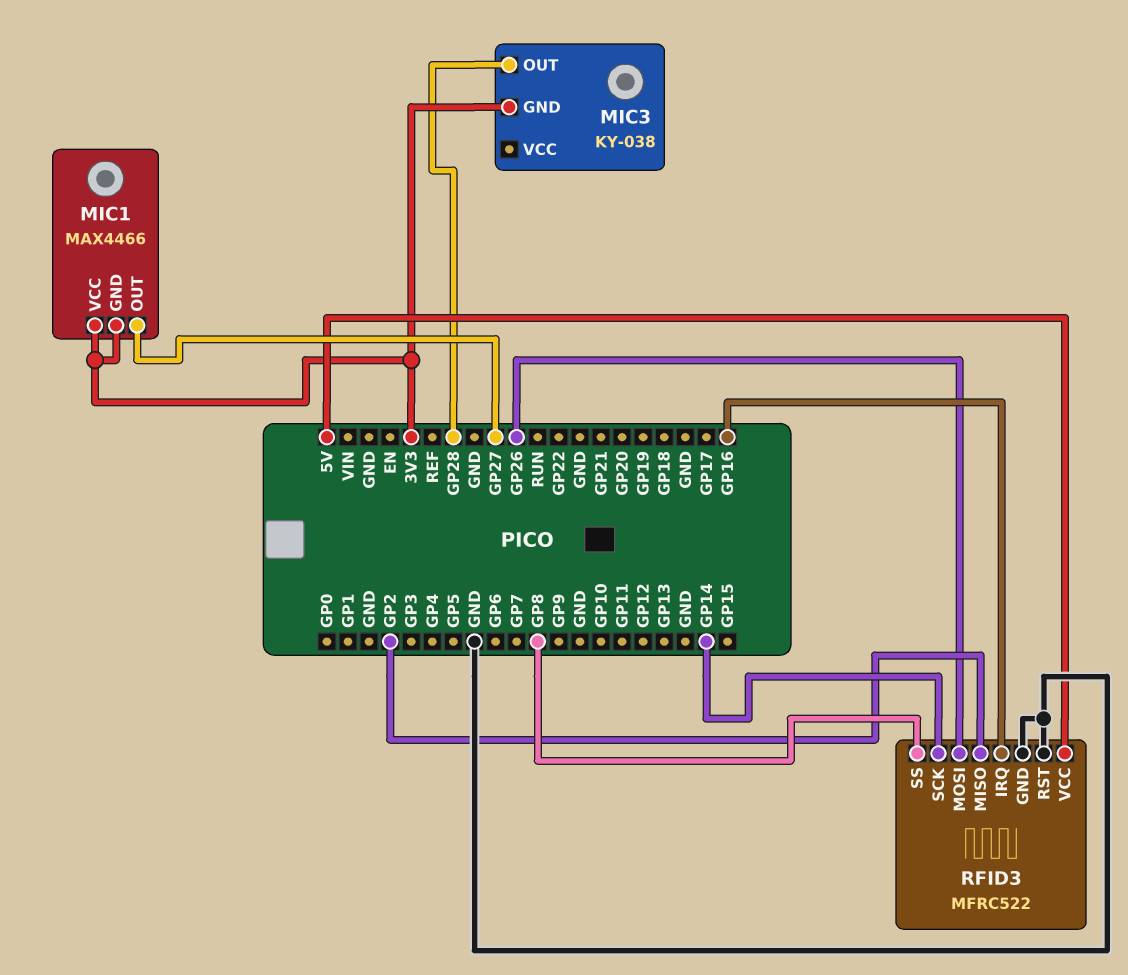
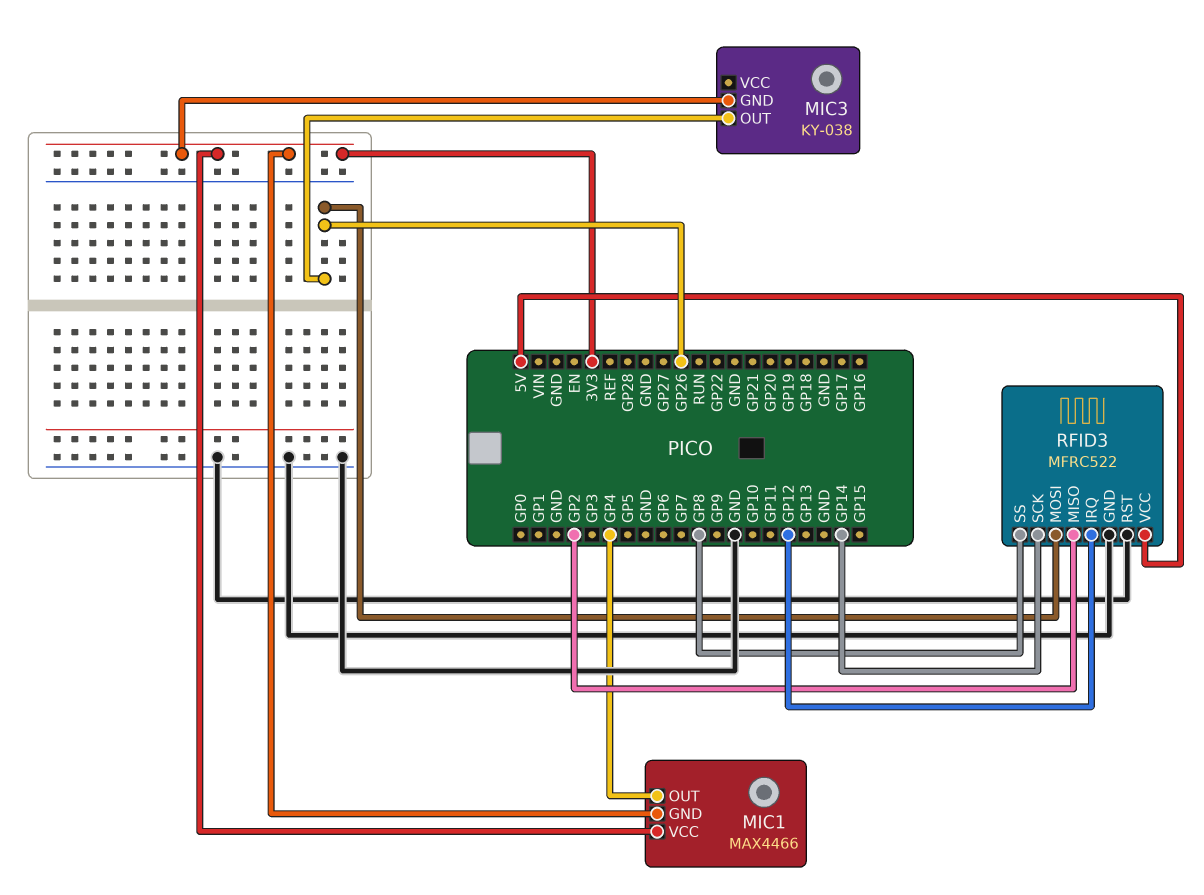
MIC1 pin OUT: GP27 -> GP4
MIC3 pin OUT: GP28 -> GP26
RFID3 pin IRQ: GP16 -> GP12

